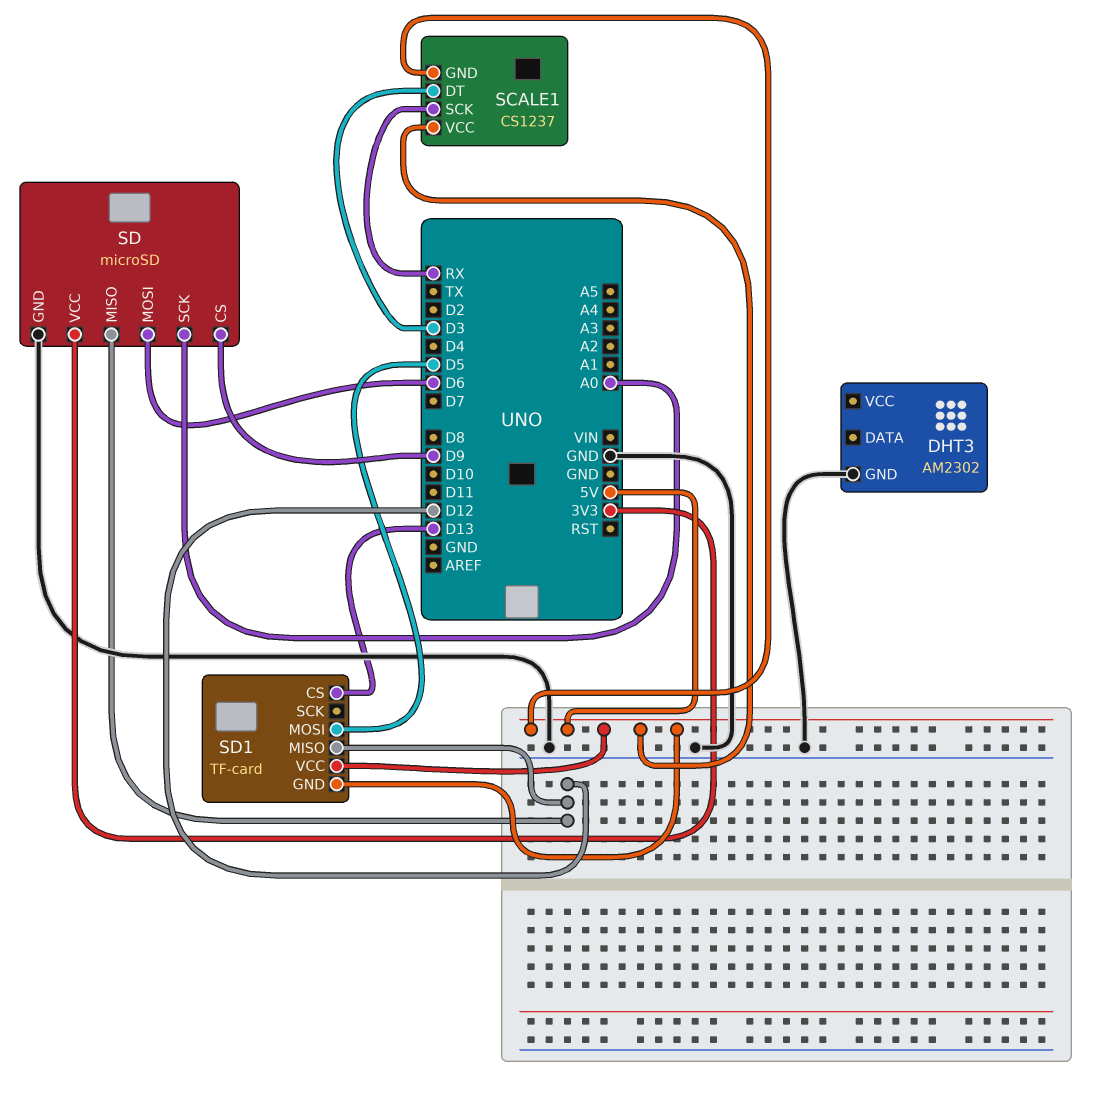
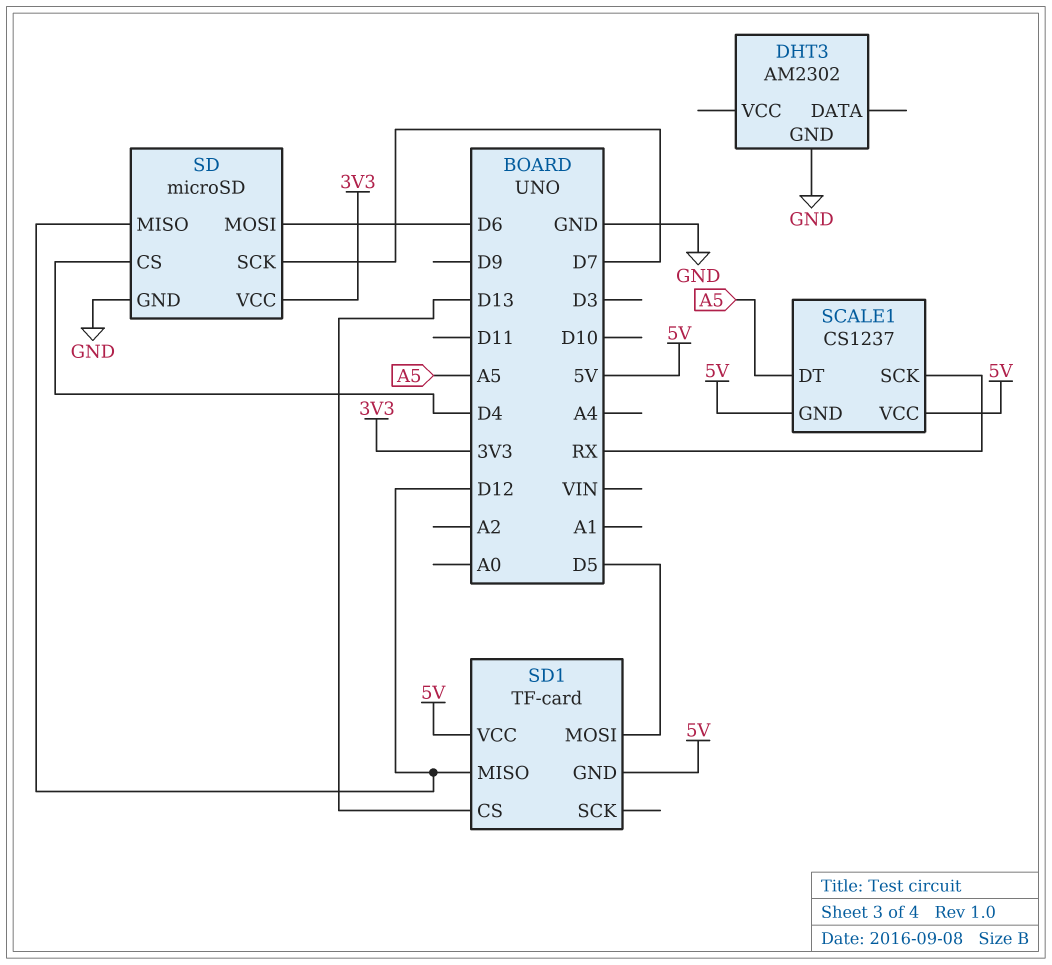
SCALE1 pin DT: D3 -> A5
SD pin CS: D9 -> D4
SD pin SCK: A0 -> D7

